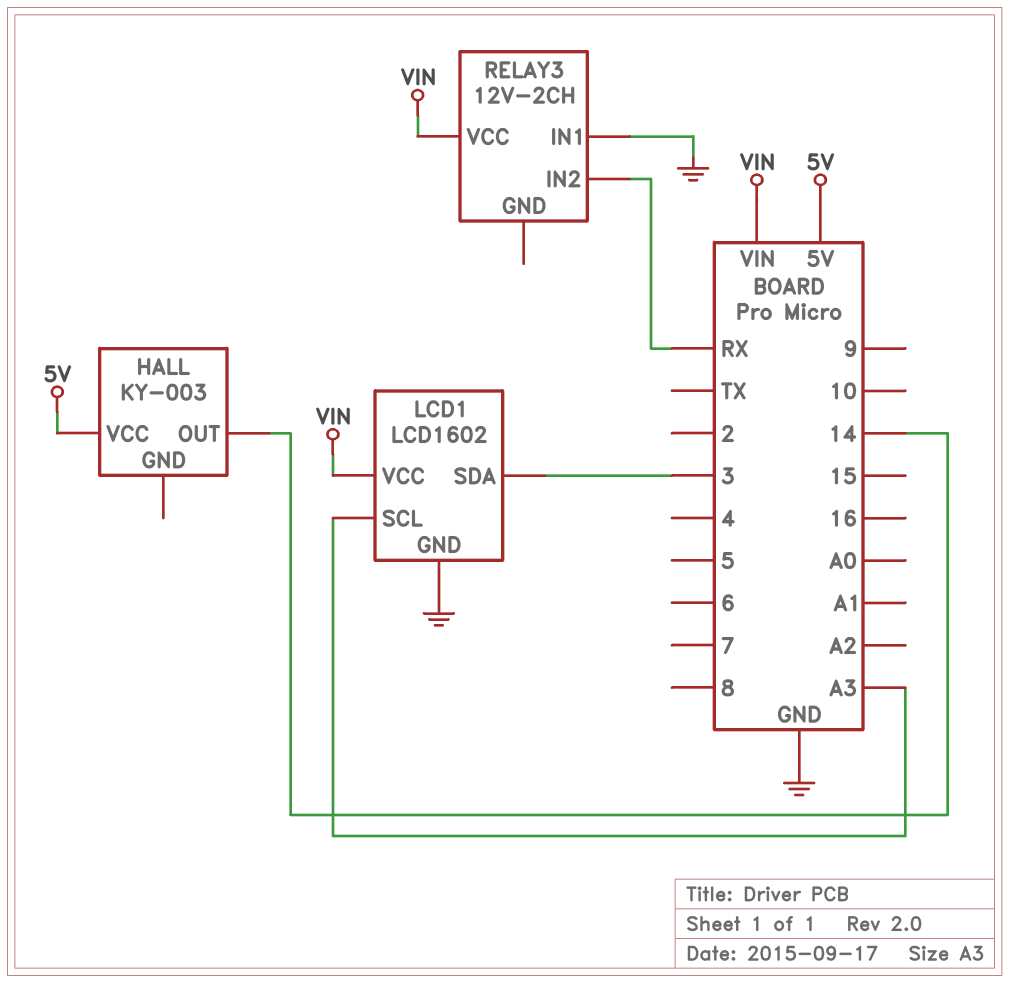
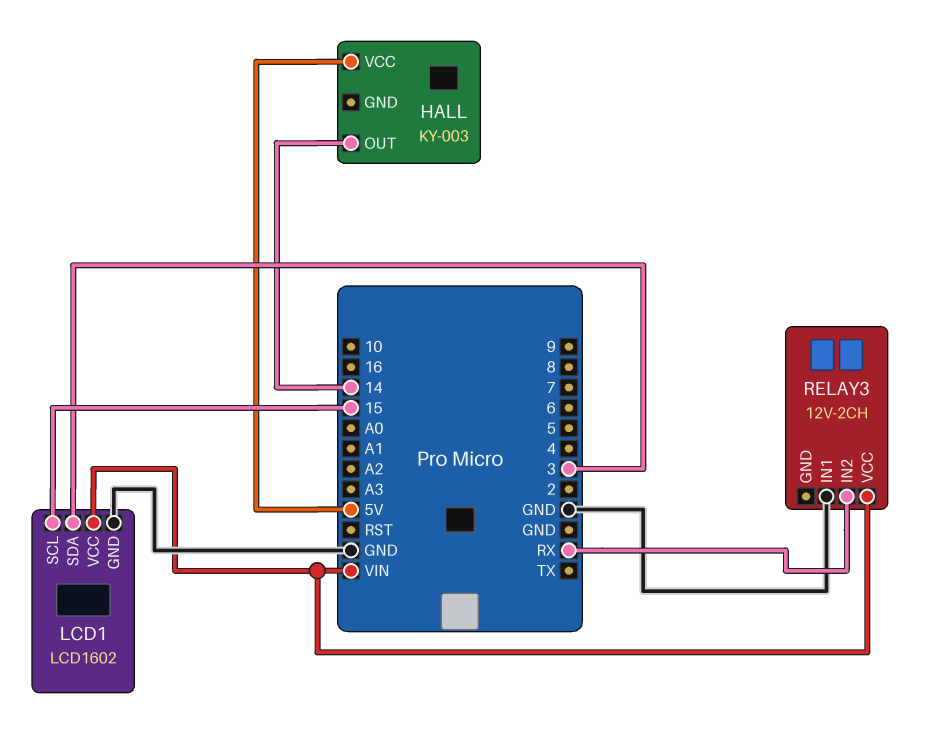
LCD1 pin SCL: A3 -> 15

